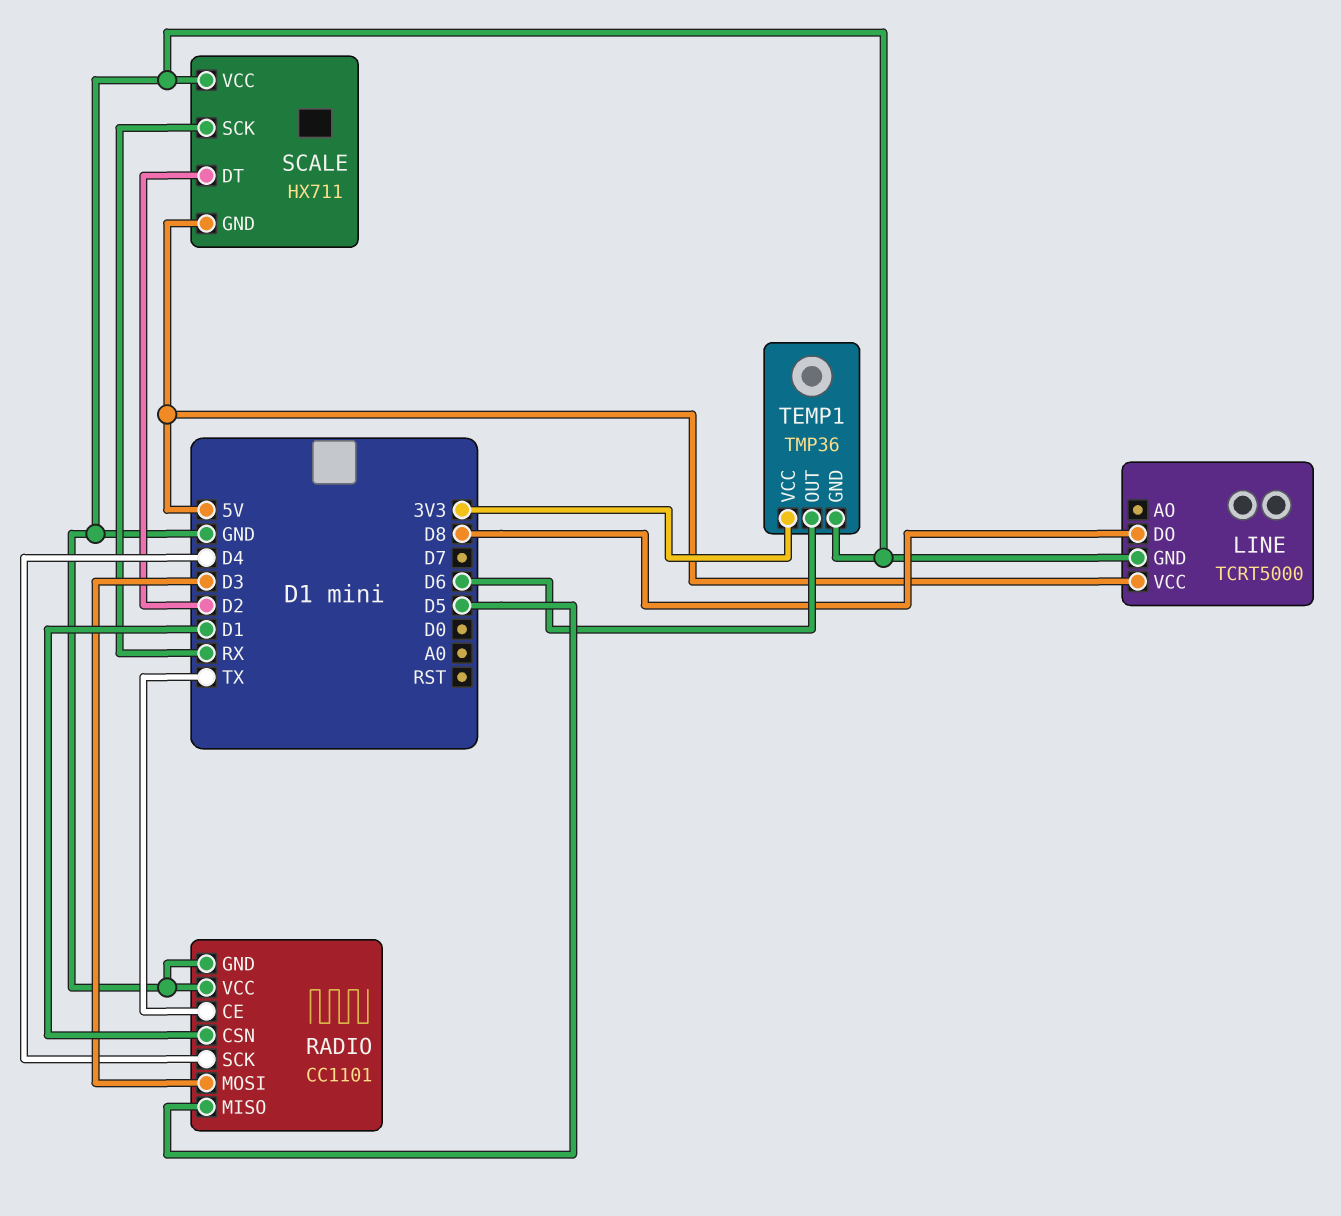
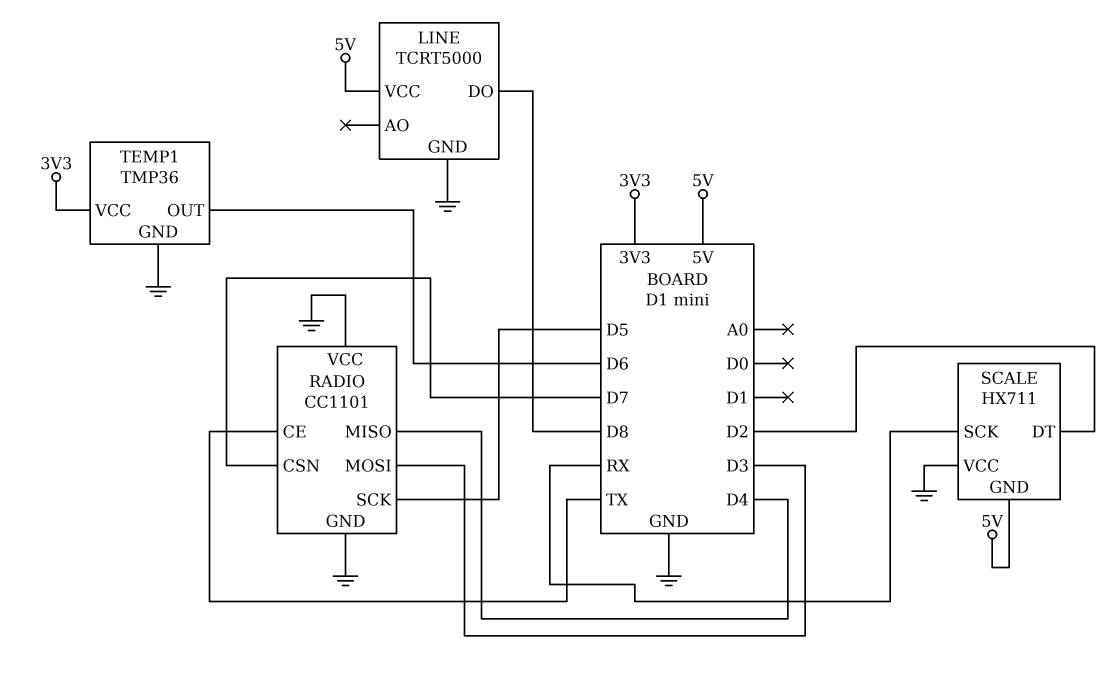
RADIO pin CSN: D1 -> D7
RADIO pin MISO: D5 -> D4
RADIO pin SCK: D4 -> D5

